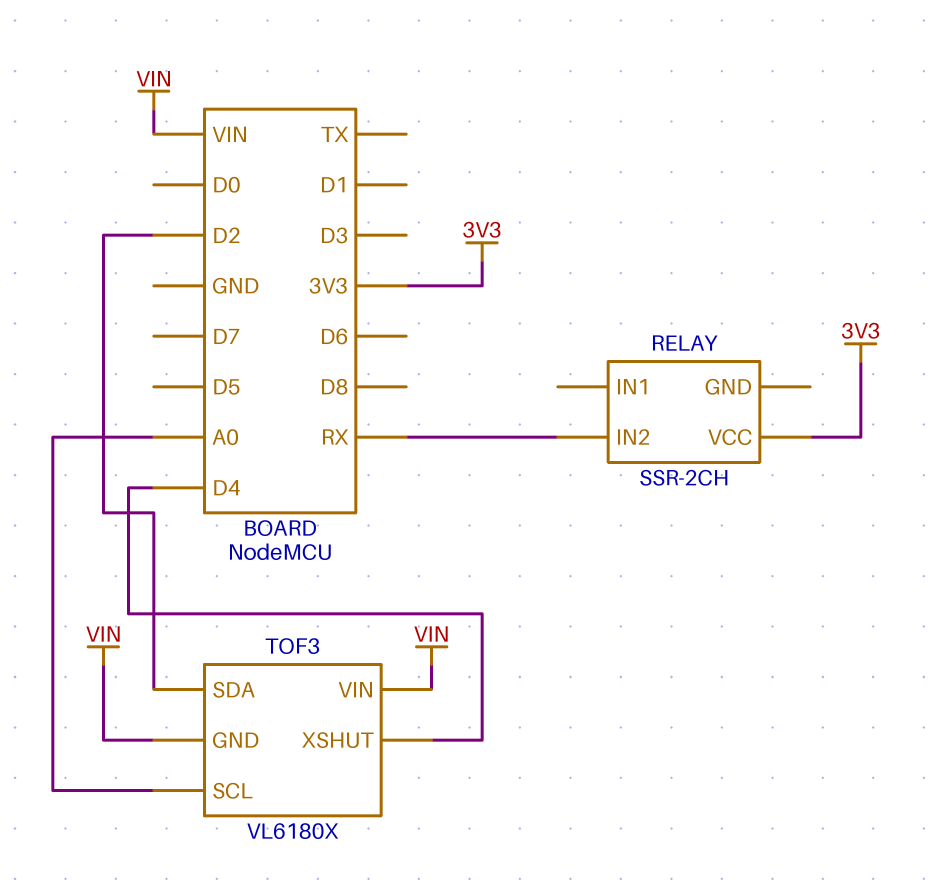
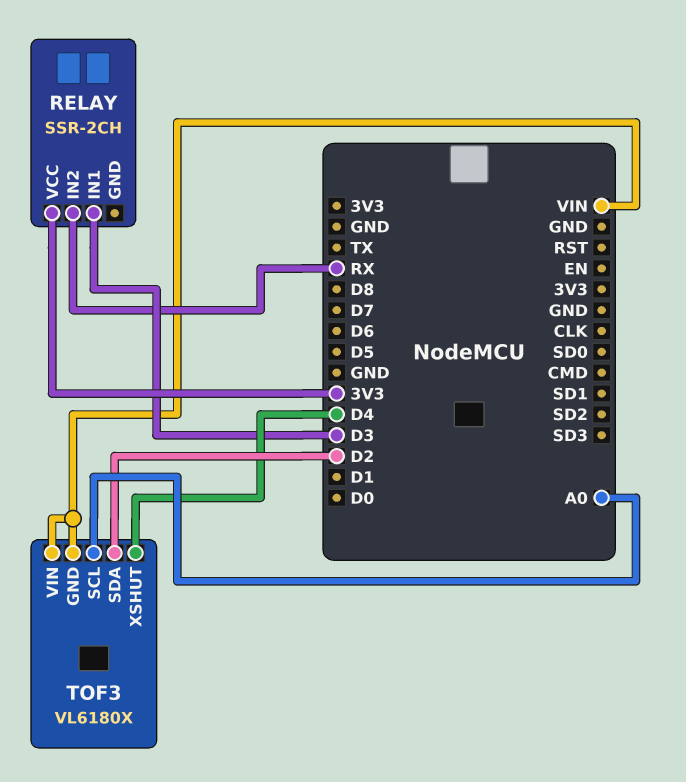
RELAY pin IN1: none -> D3

